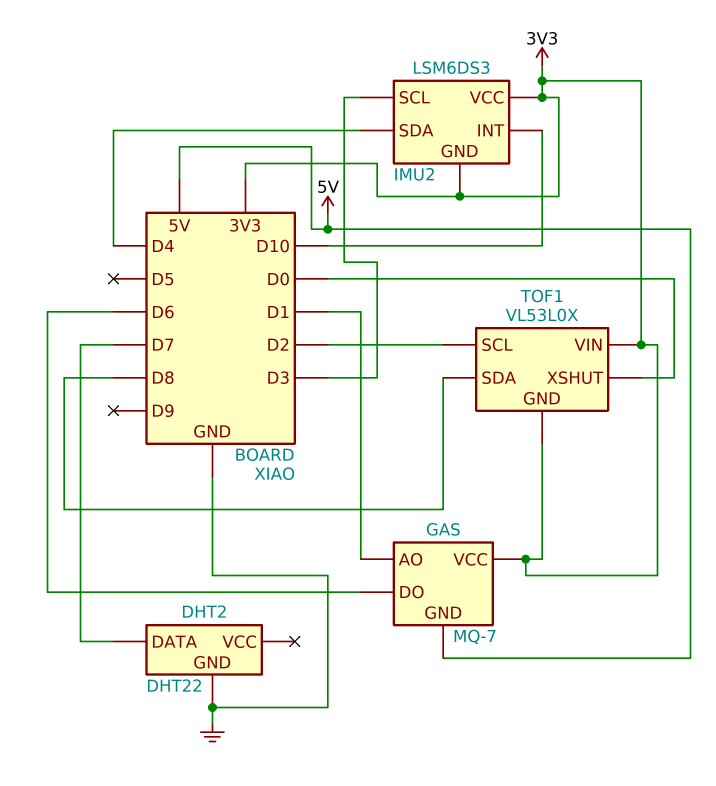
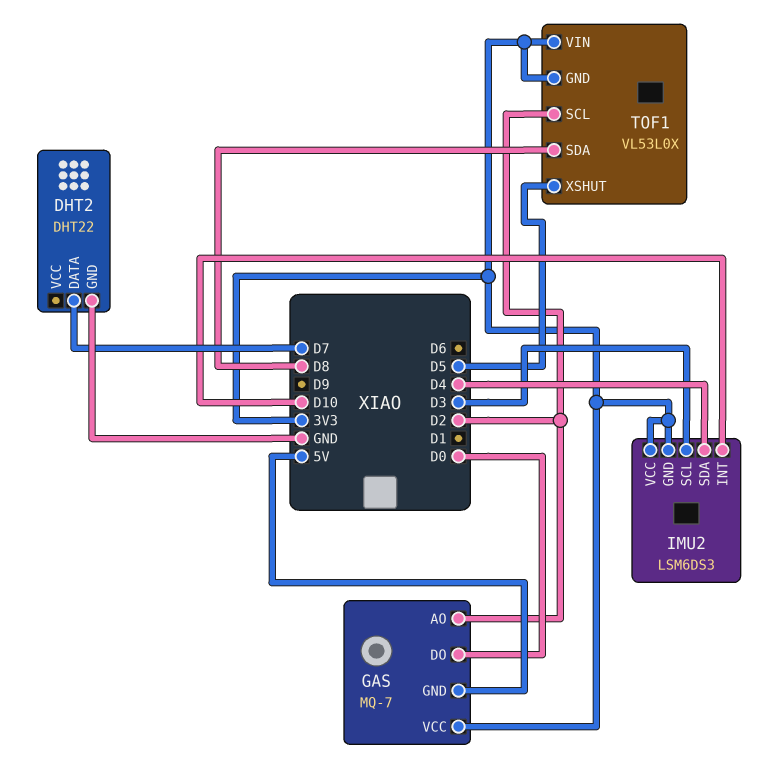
GAS pin AO: D1 -> D2
GAS pin DO: D6 -> D0
TOF1 pin XSHUT: D0 -> D5

